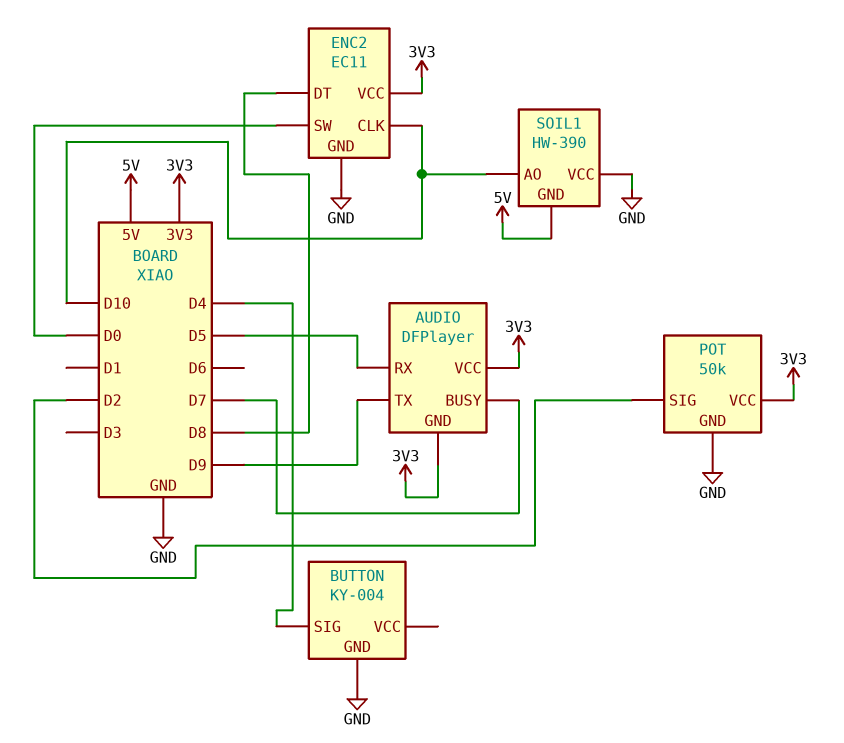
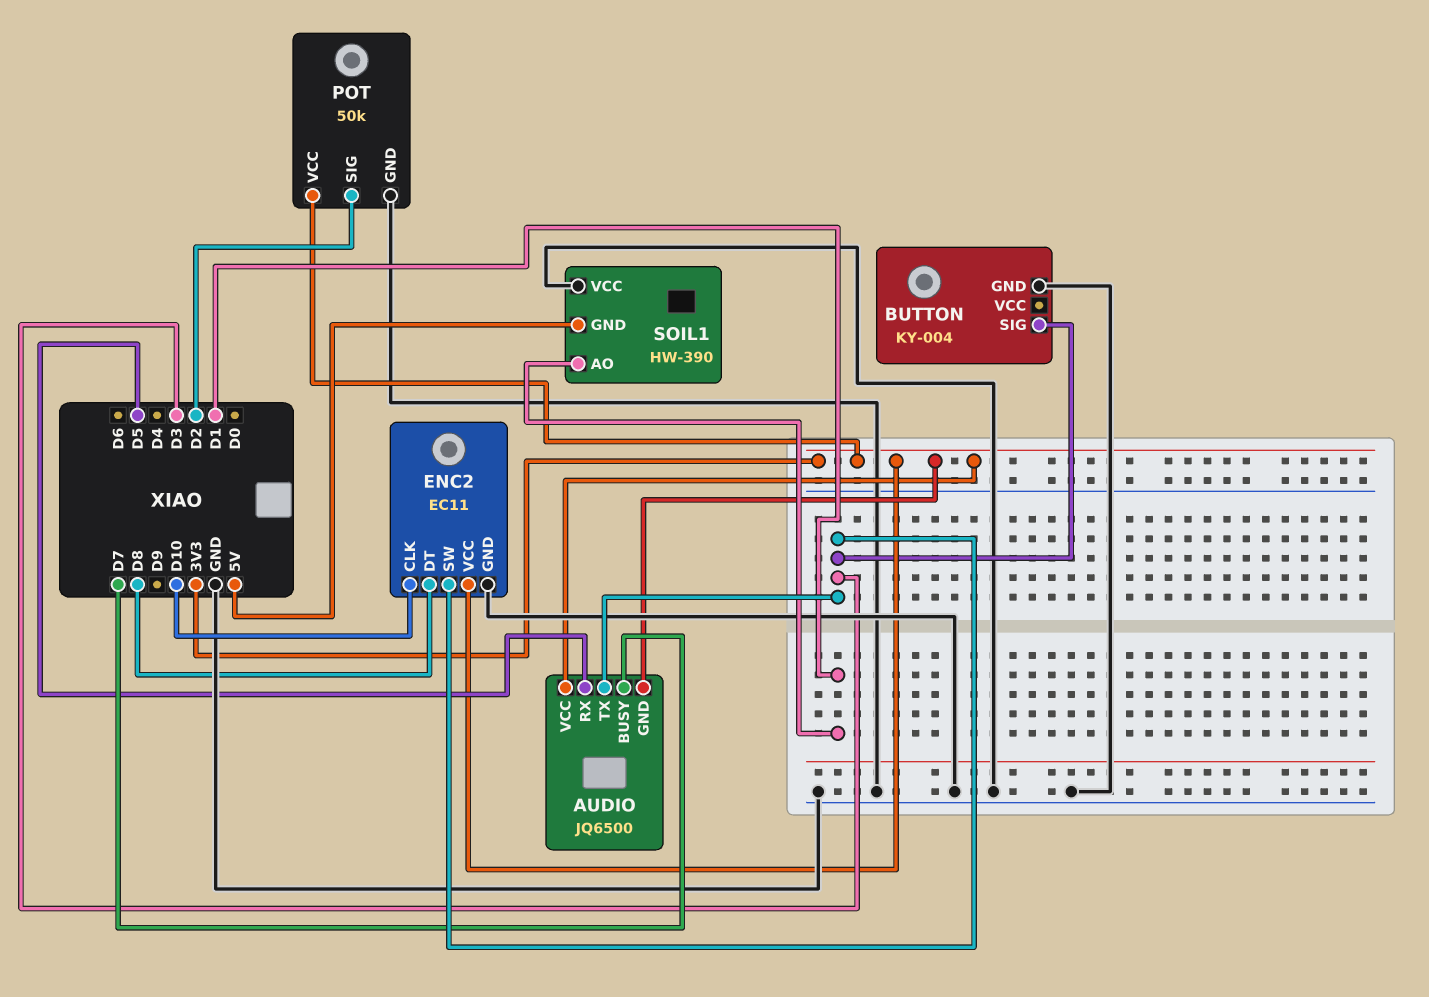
AUDIO: DFPlayer -> JQ6500
AUDIO pin TX: D9 -> D3
BUTTON pin SIG: D4 -> D3
ENC2 pin SW: D0 -> D3
SOIL1 pin AO: D10 -> D1

